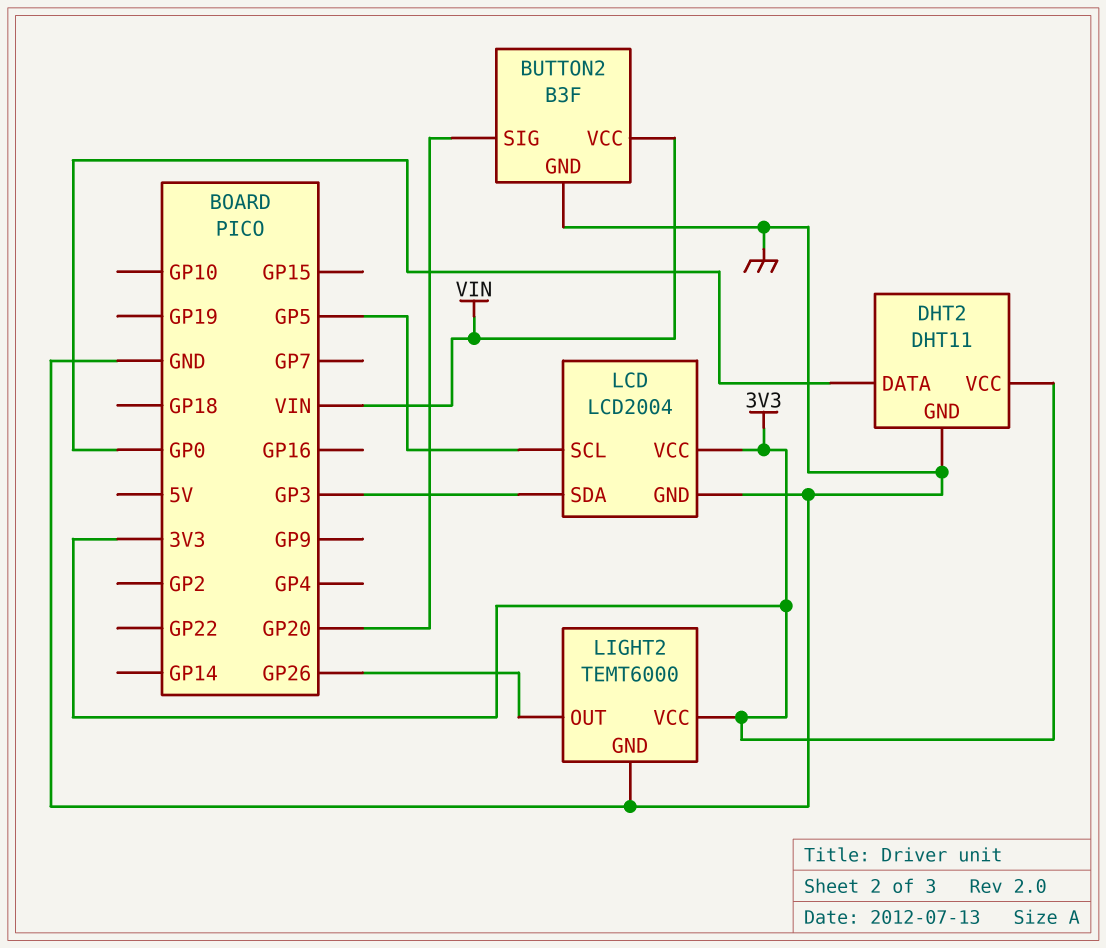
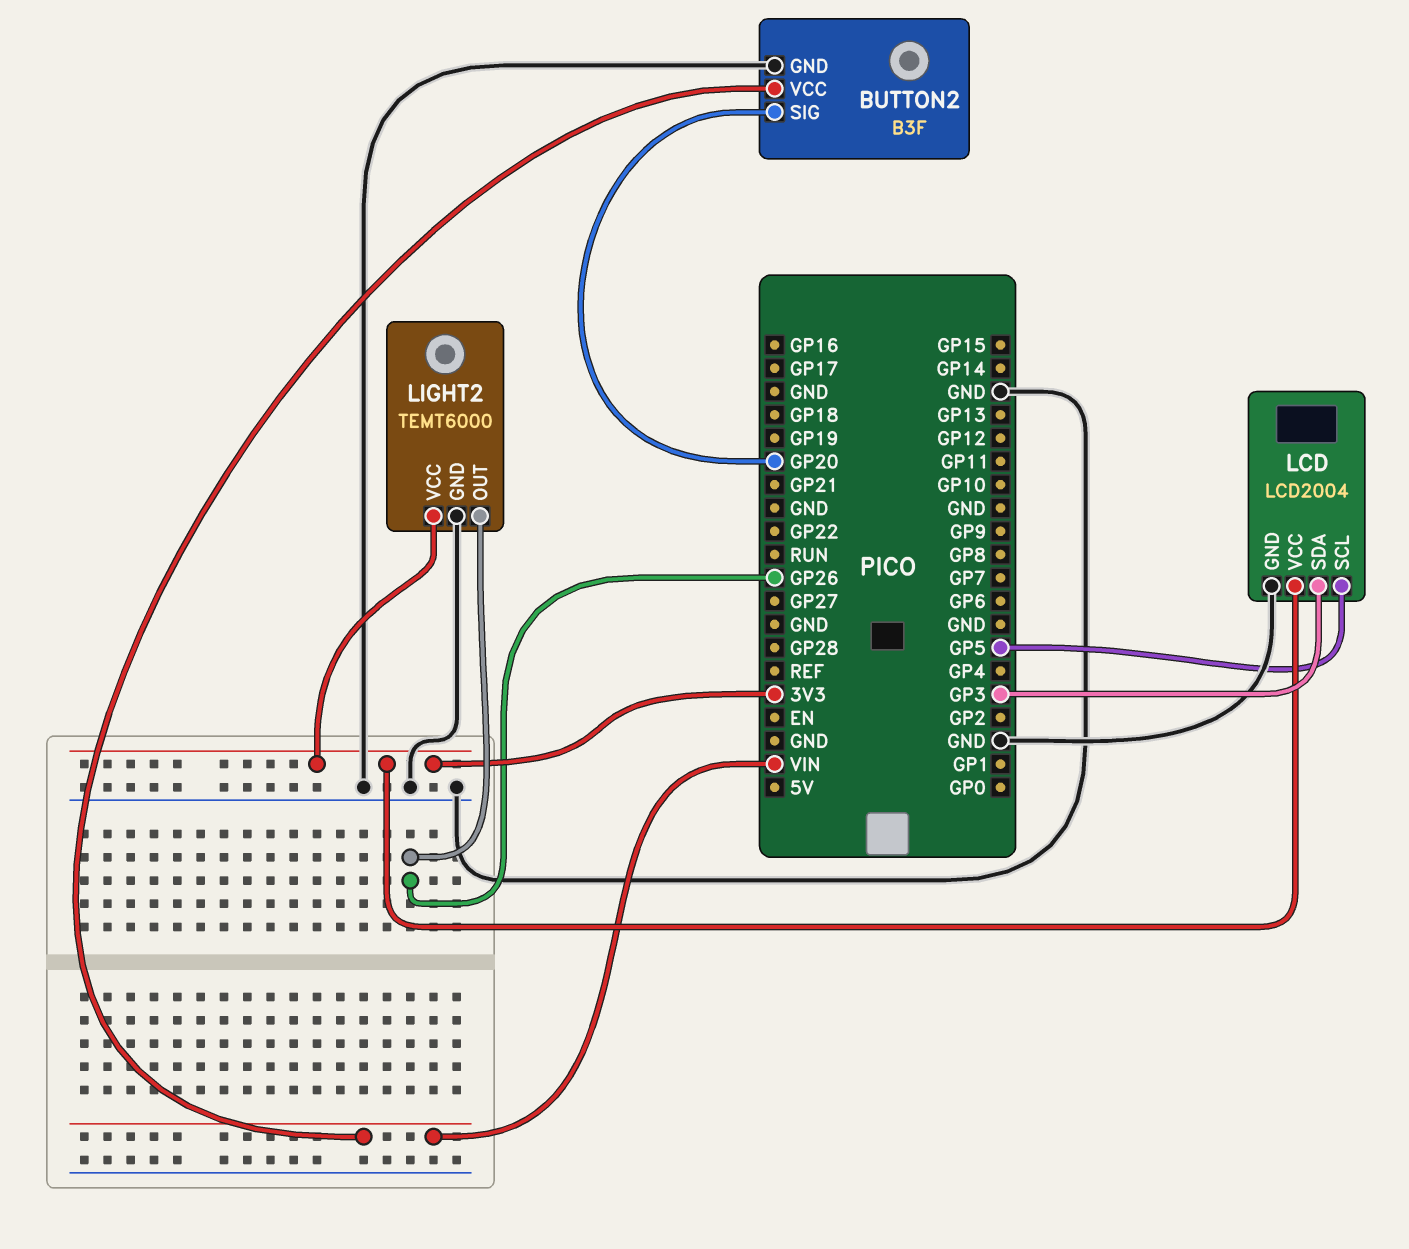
DHT2: DHT11 -> none
DHT2 pin DATA: GP0 -> none
DHT2 pin GND: GND -> none
DHT2 pin VCC: 3V3 -> none

